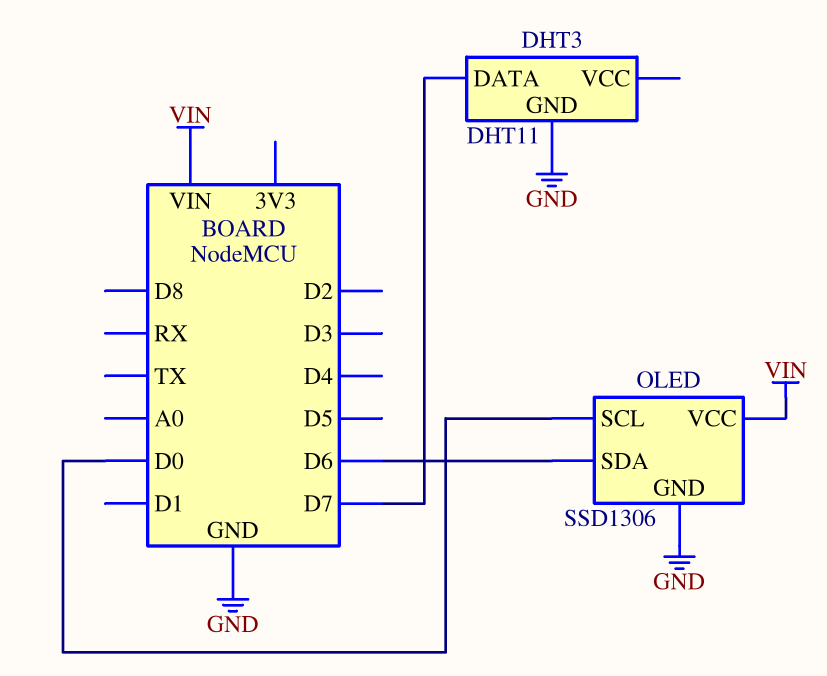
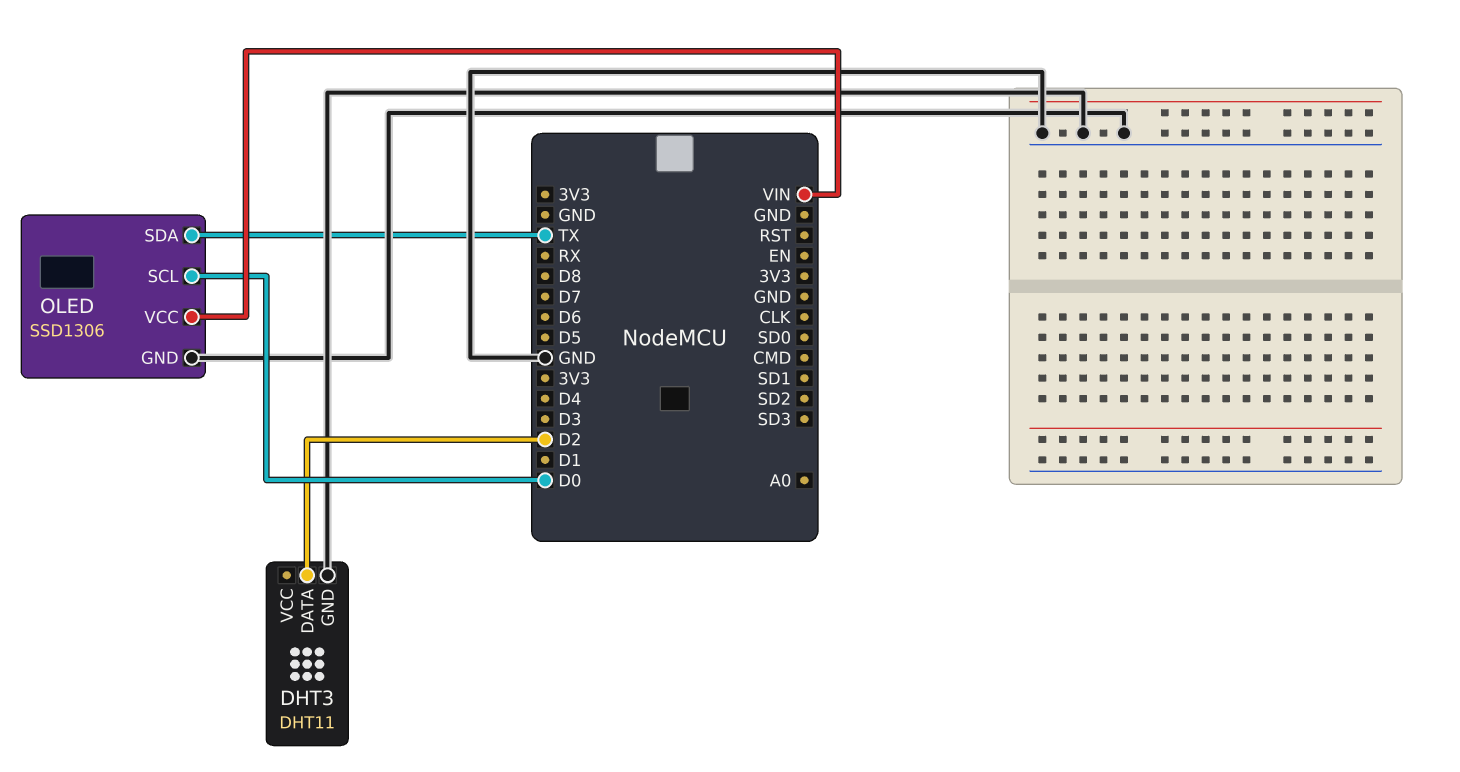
DHT3 pin DATA: D7 -> D2
OLED pin SDA: D6 -> TX

